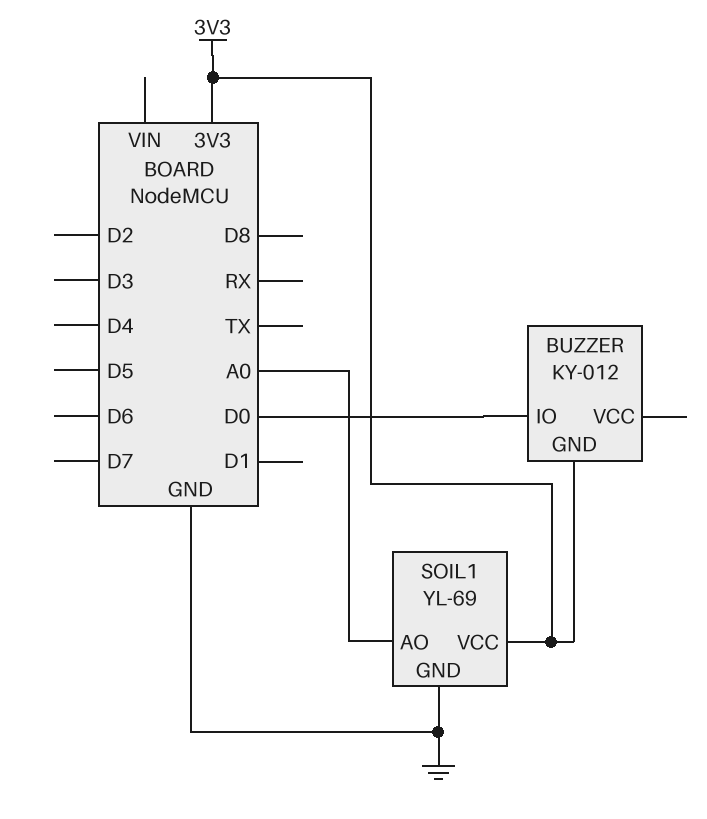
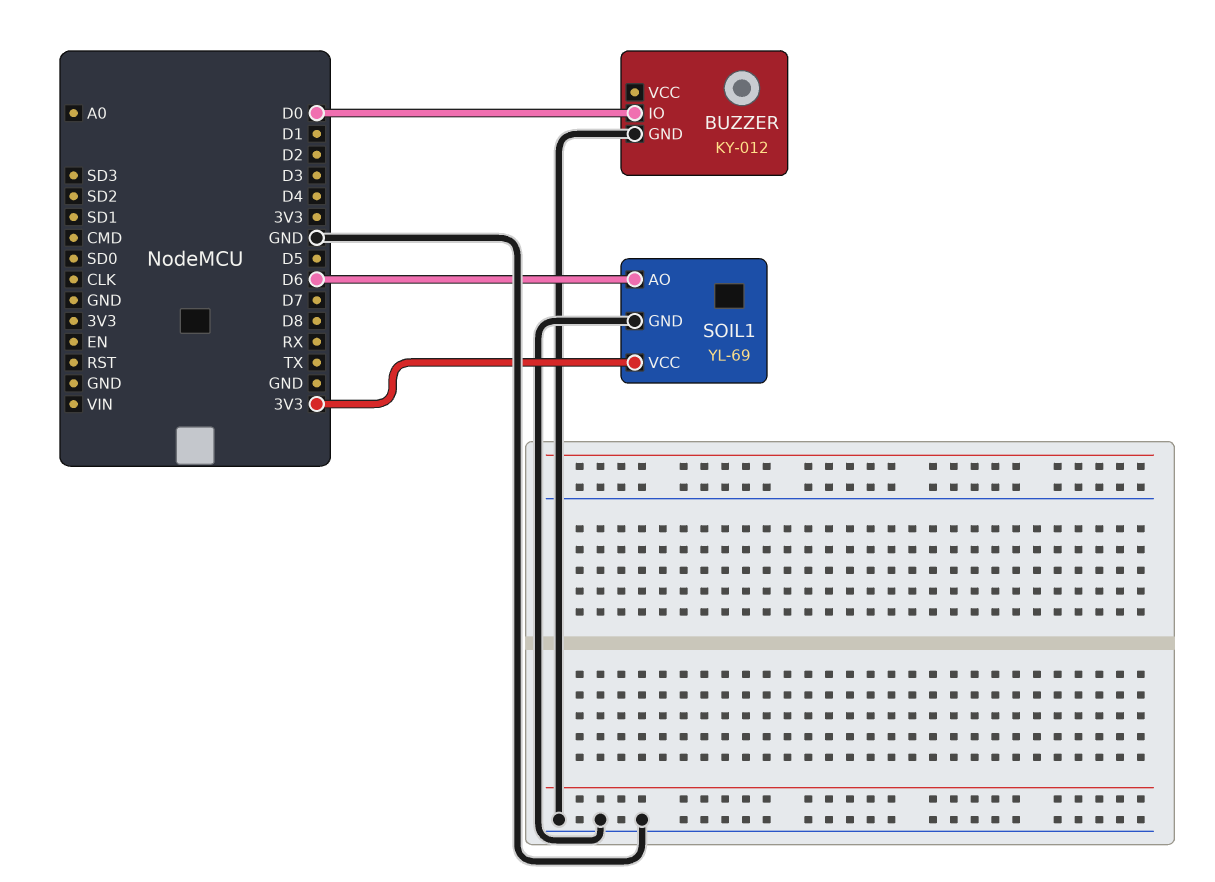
BUZZER pin GND: 3V3 -> GND
SOIL1 pin AO: A0 -> D6

